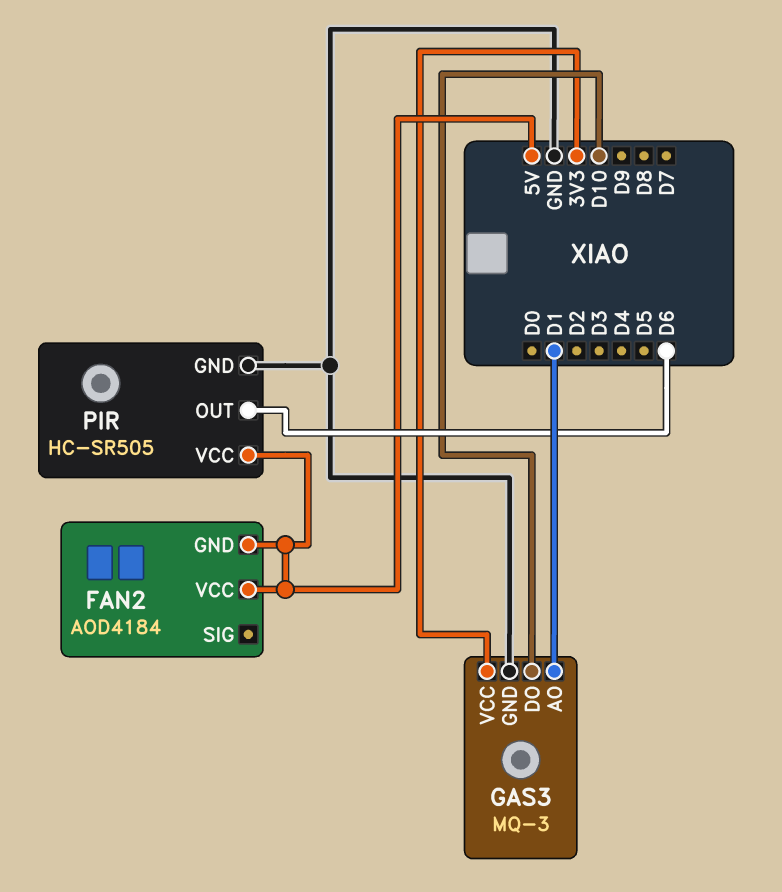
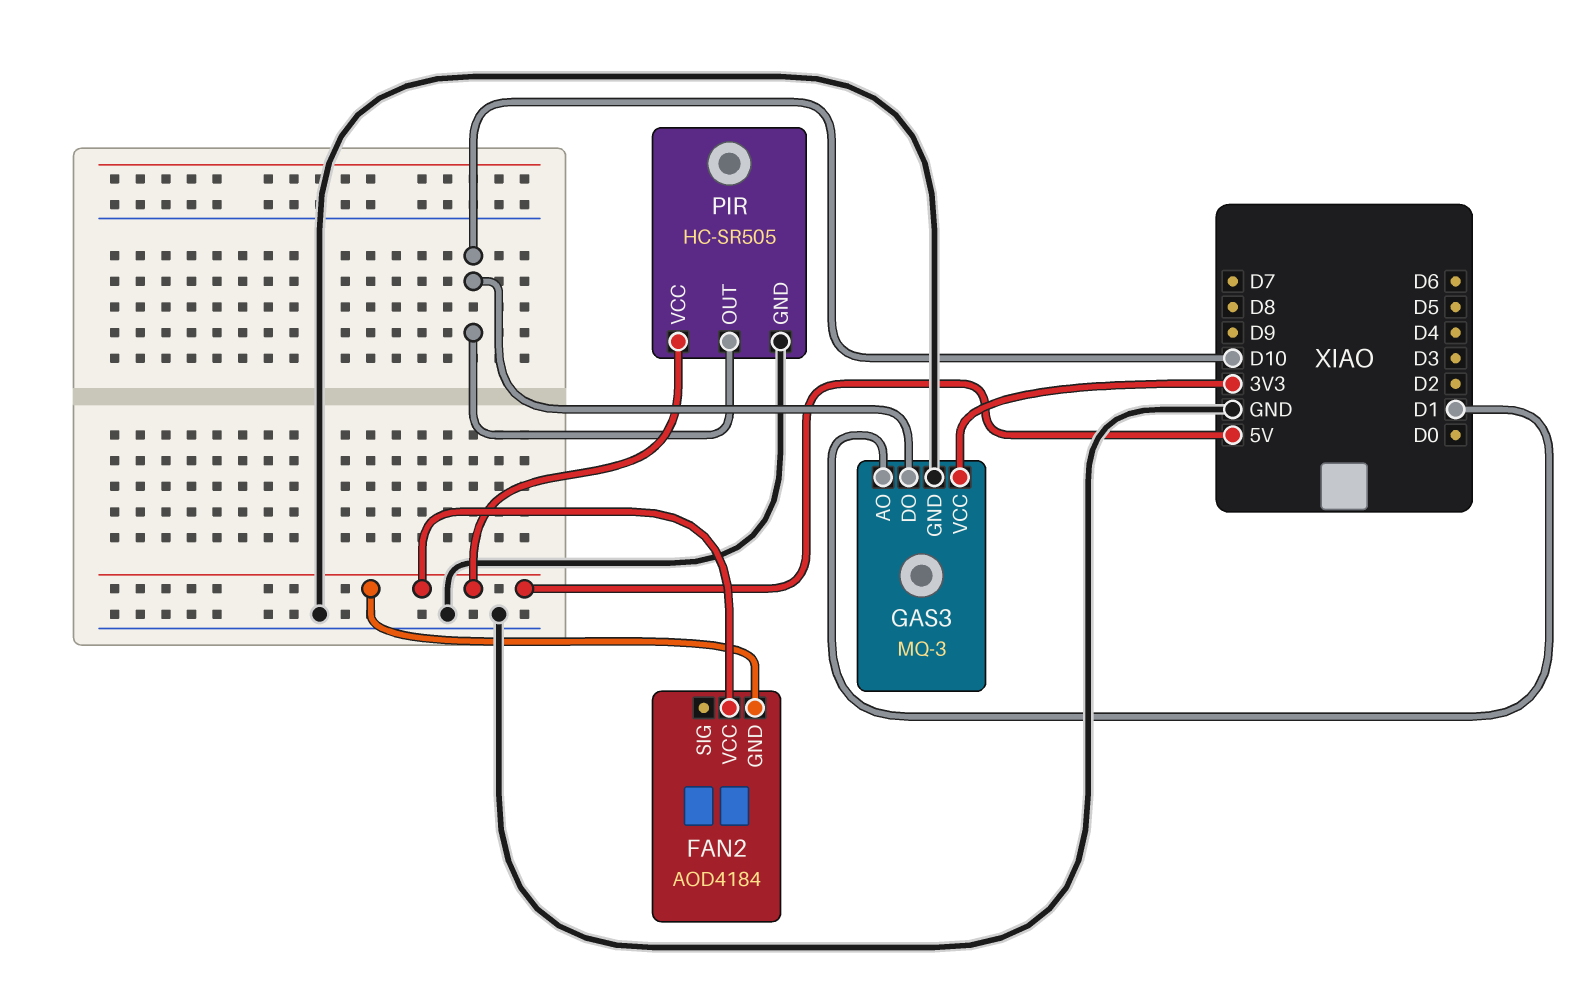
PIR pin OUT: D6 -> D10

